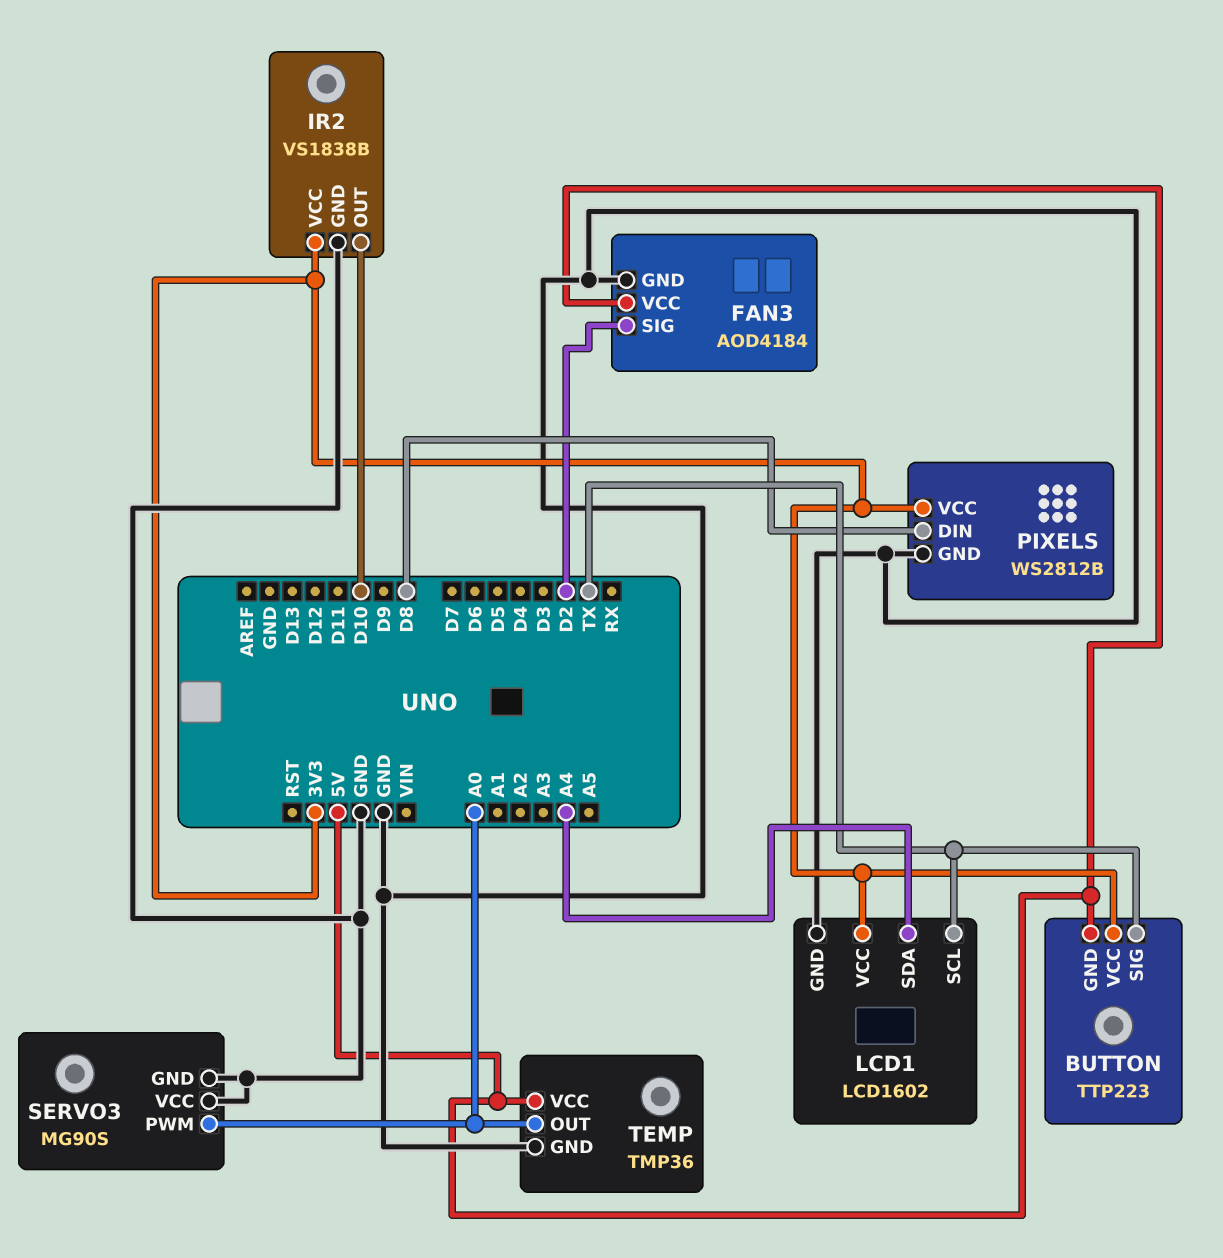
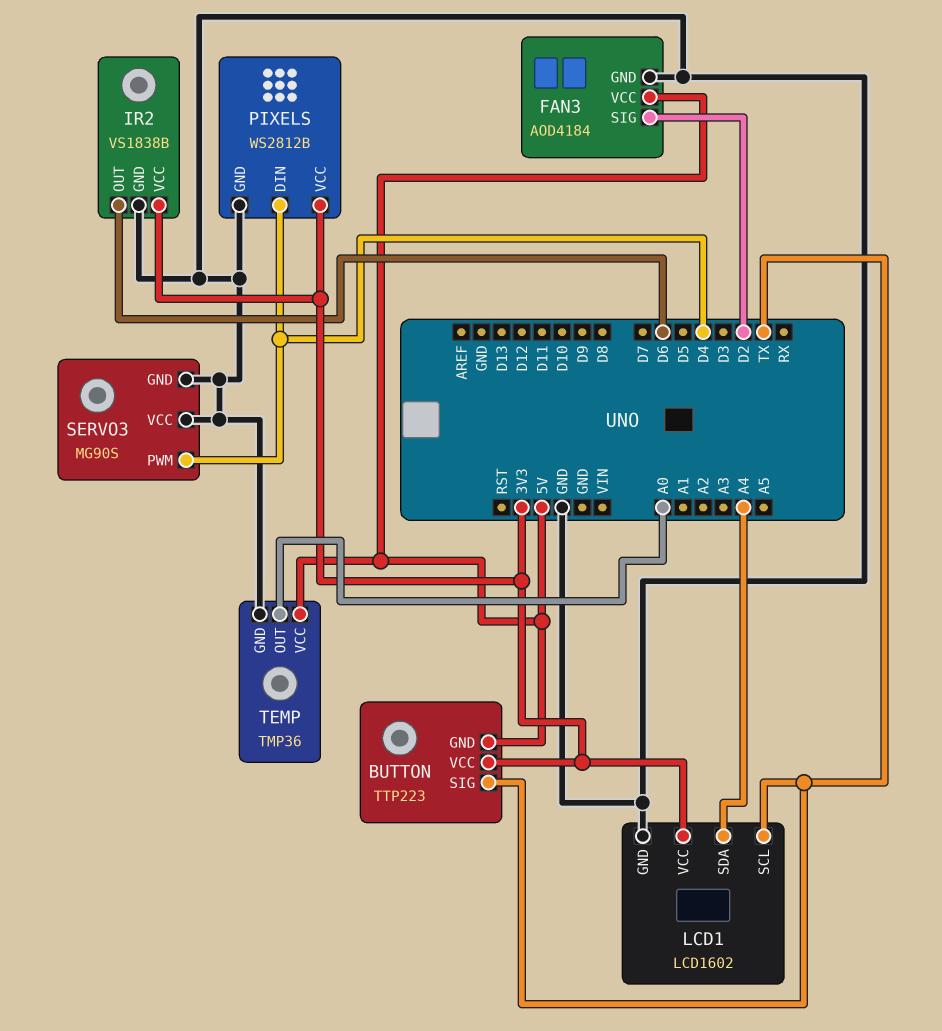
IR2 pin OUT: D10 -> D6
PIXELS pin DIN: D8 -> D4
SERVO3 pin PWM: A0 -> D4

